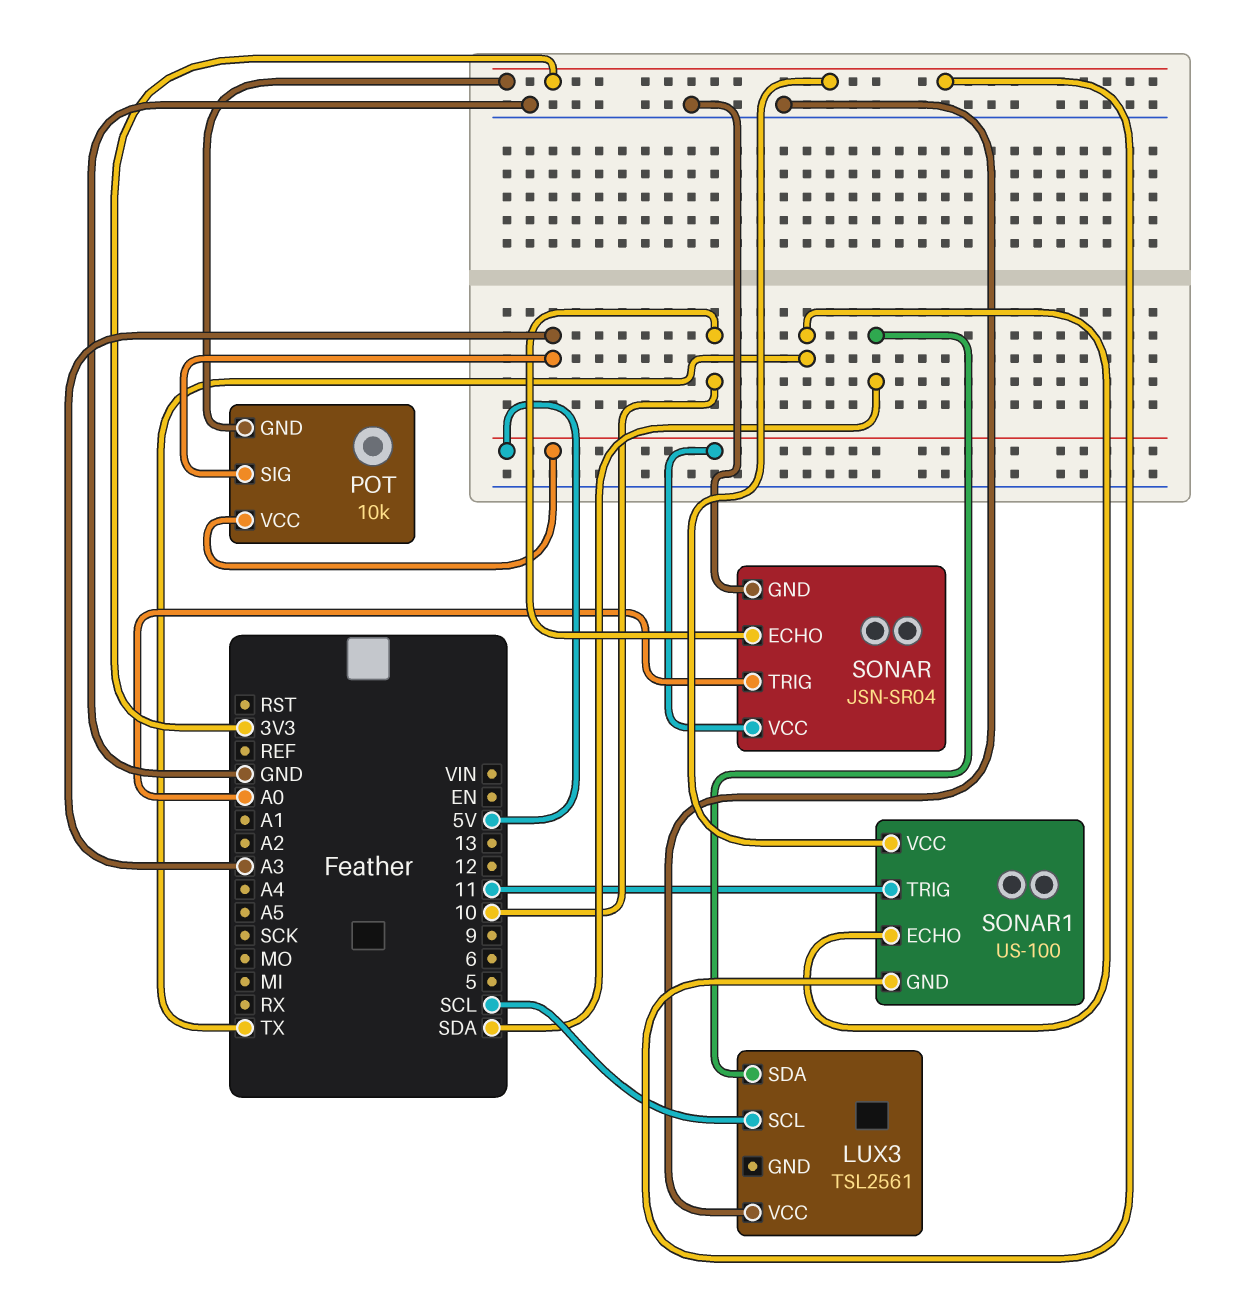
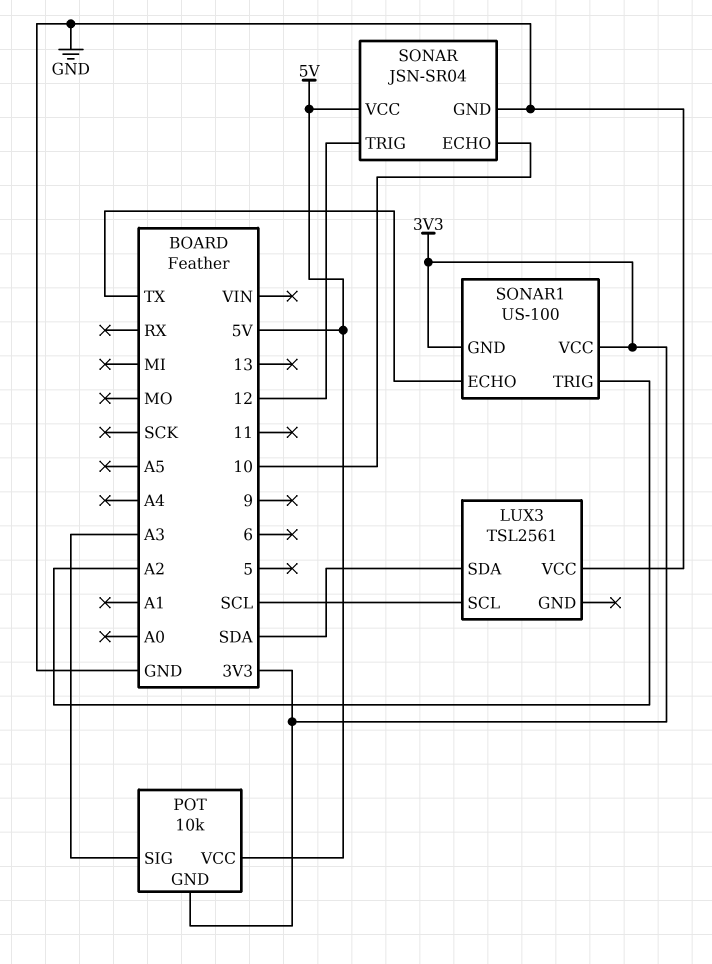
SONAR pin TRIG: A0 -> 12
SONAR1 pin TRIG: 11 -> A2

